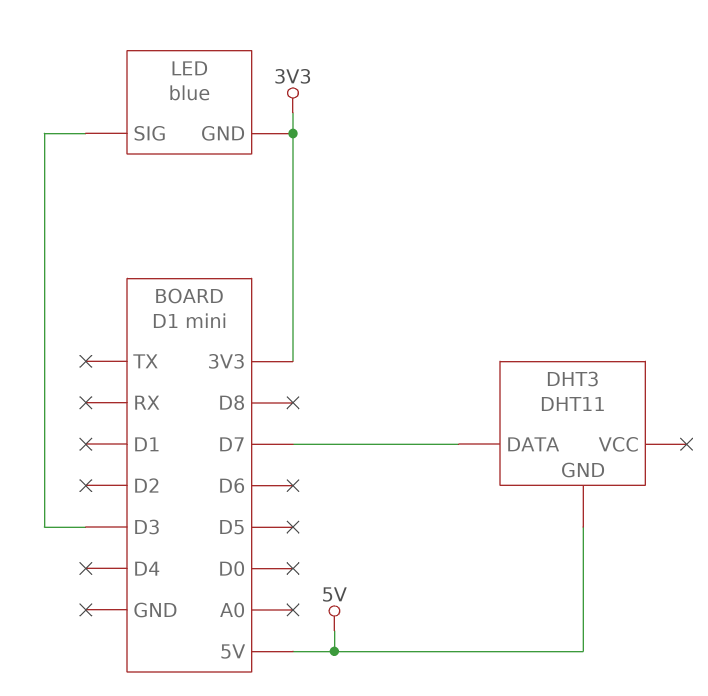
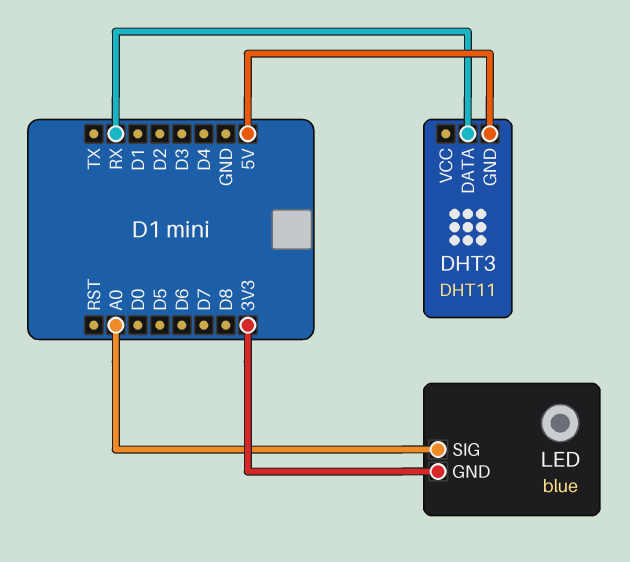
DHT3 pin DATA: D7 -> RX
LED pin SIG: D3 -> A0

